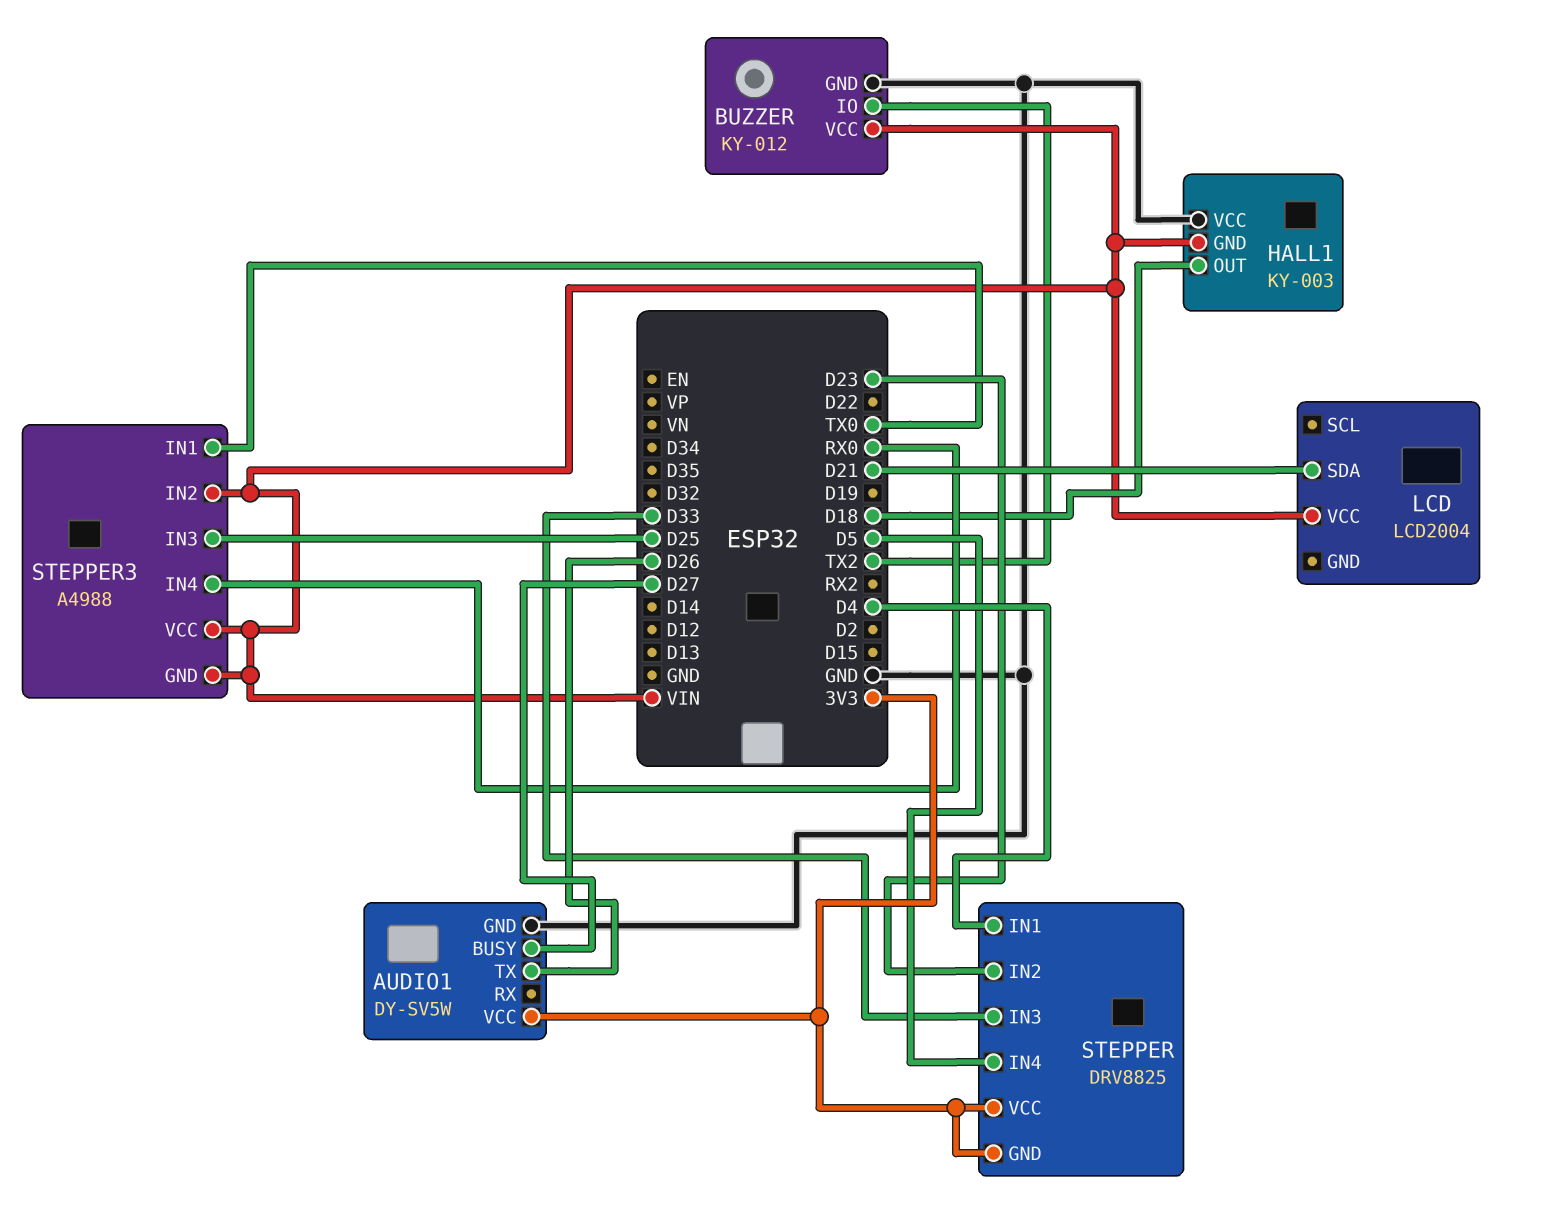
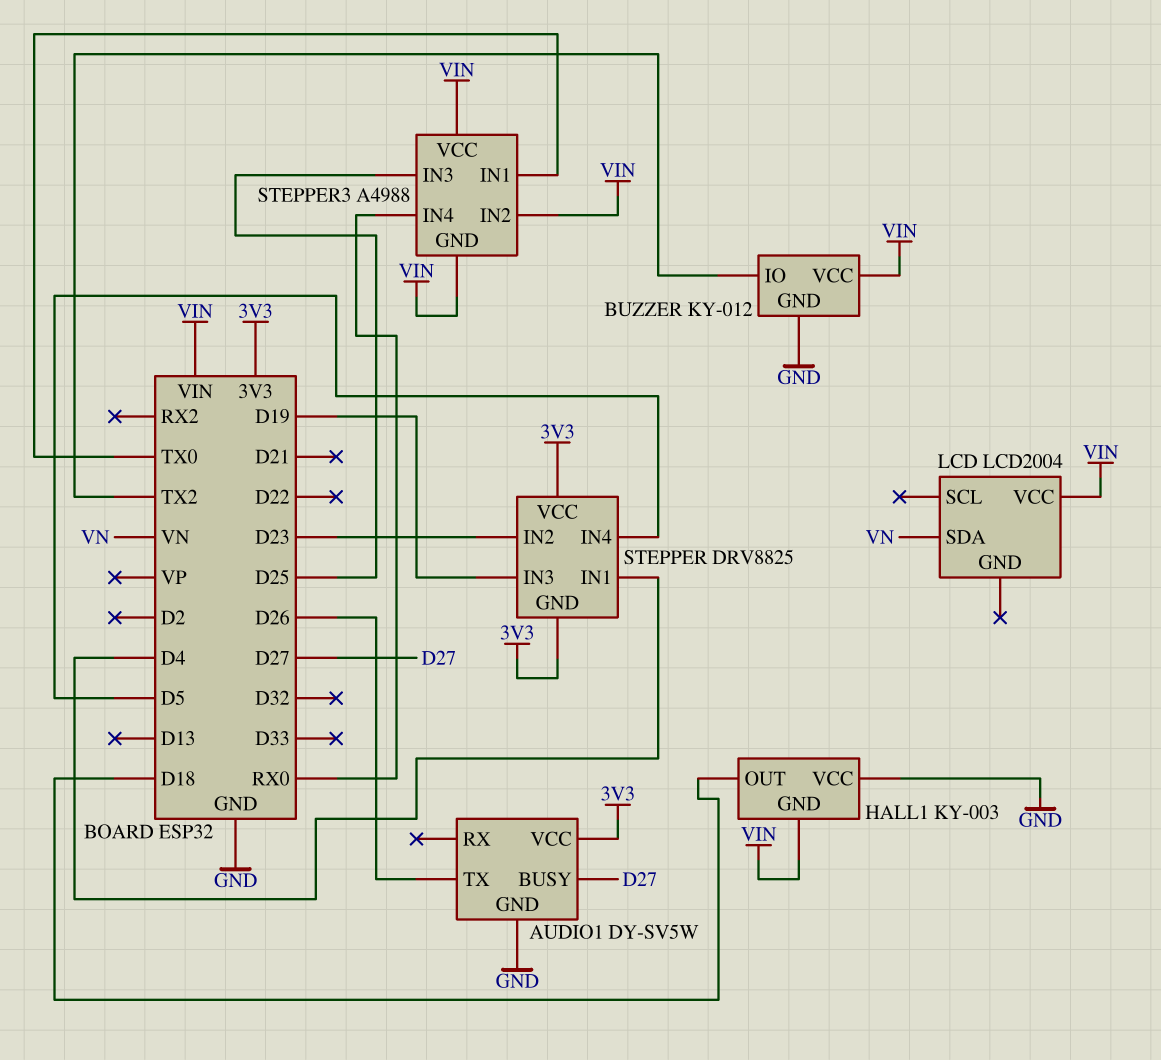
LCD pin SDA: D21 -> VN
STEPPER pin IN3: D33 -> D19

